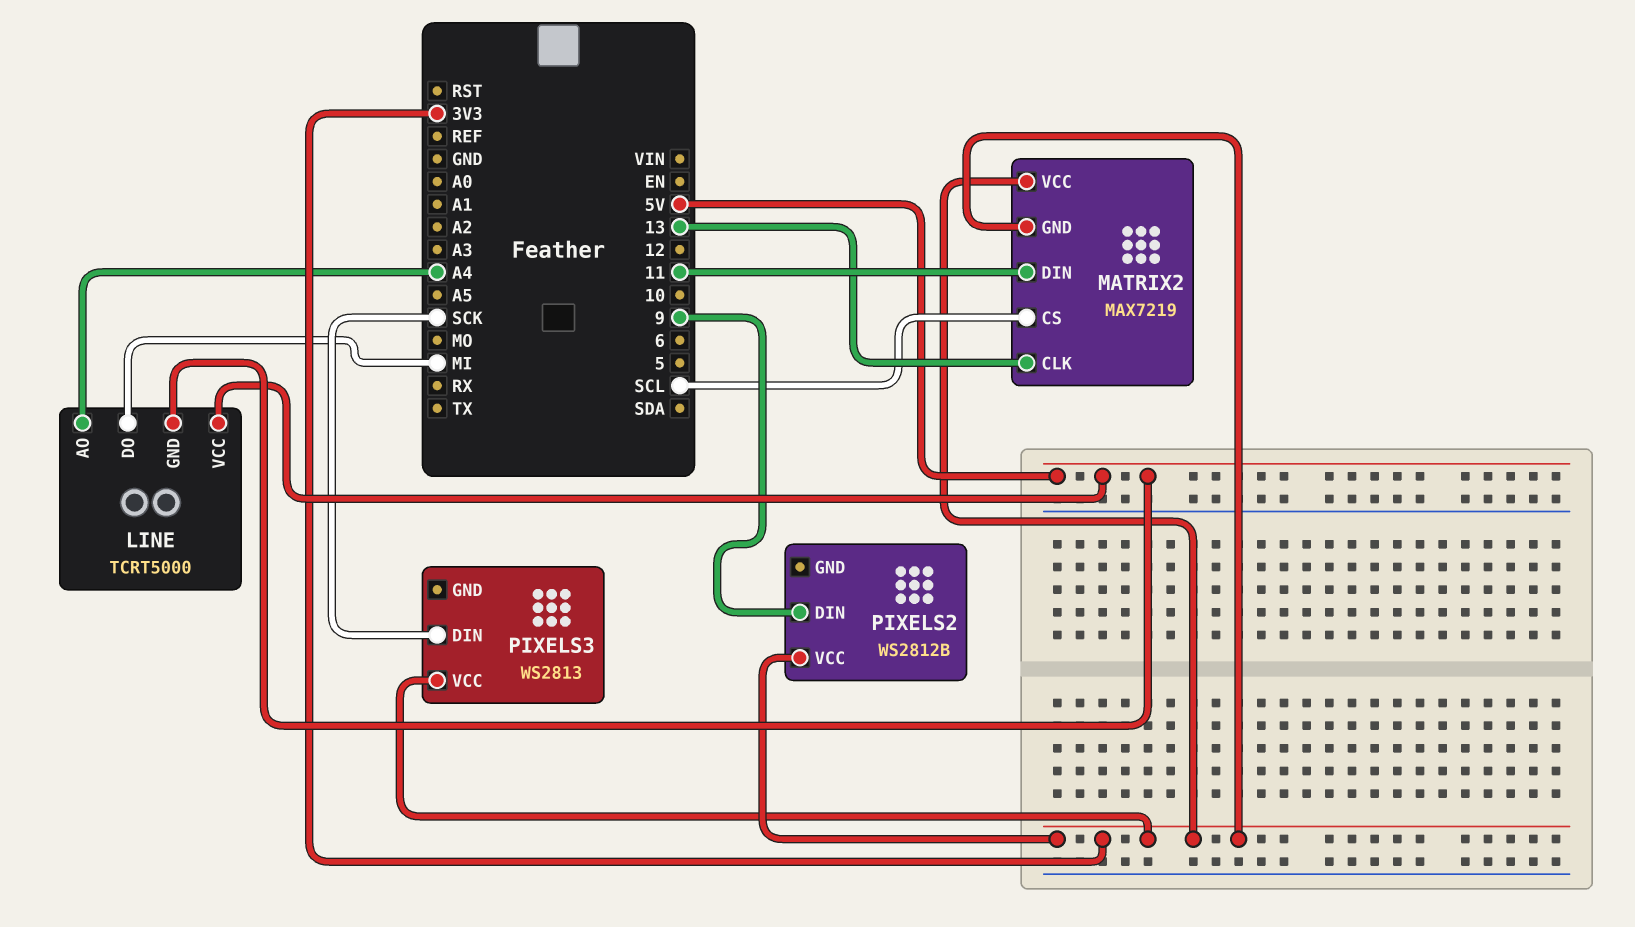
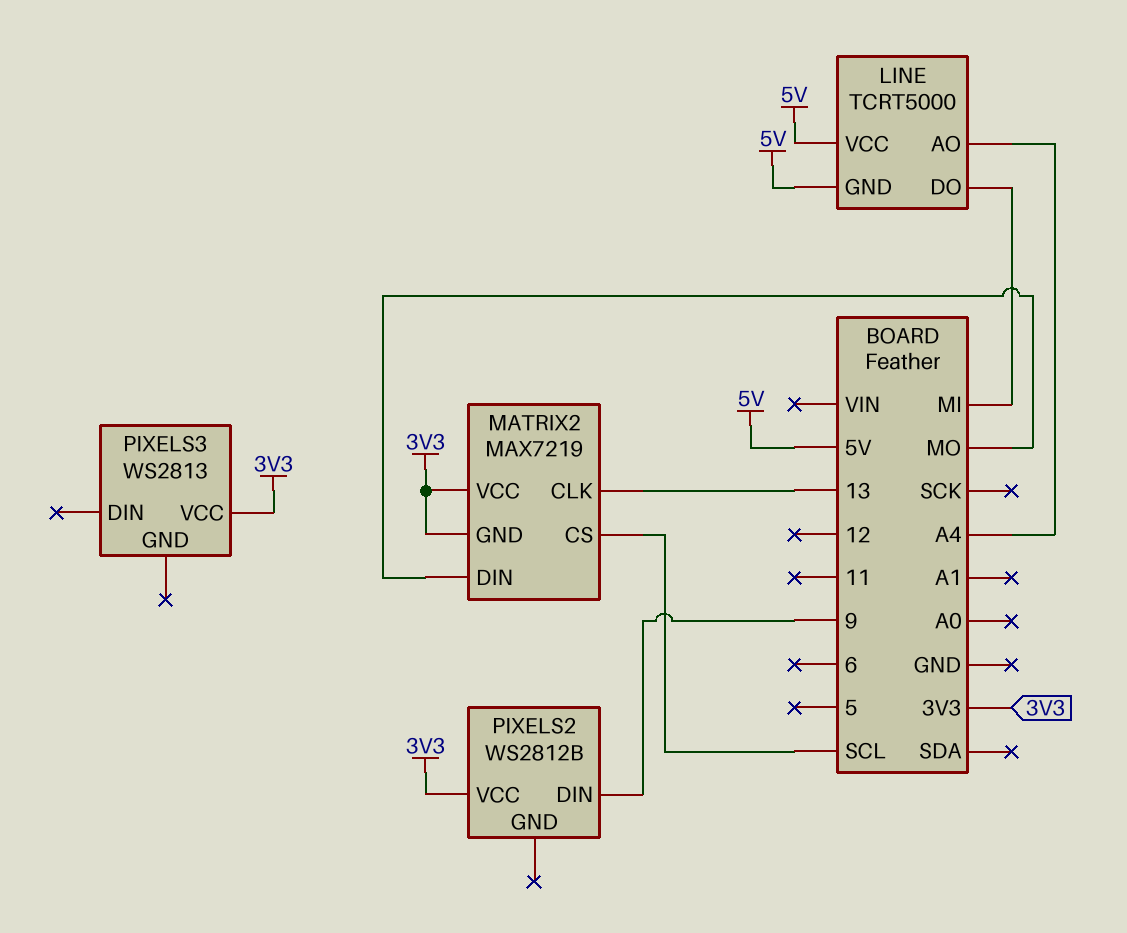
MATRIX2 pin DIN: 11 -> MO
PIXELS3 pin DIN: SCK -> none

